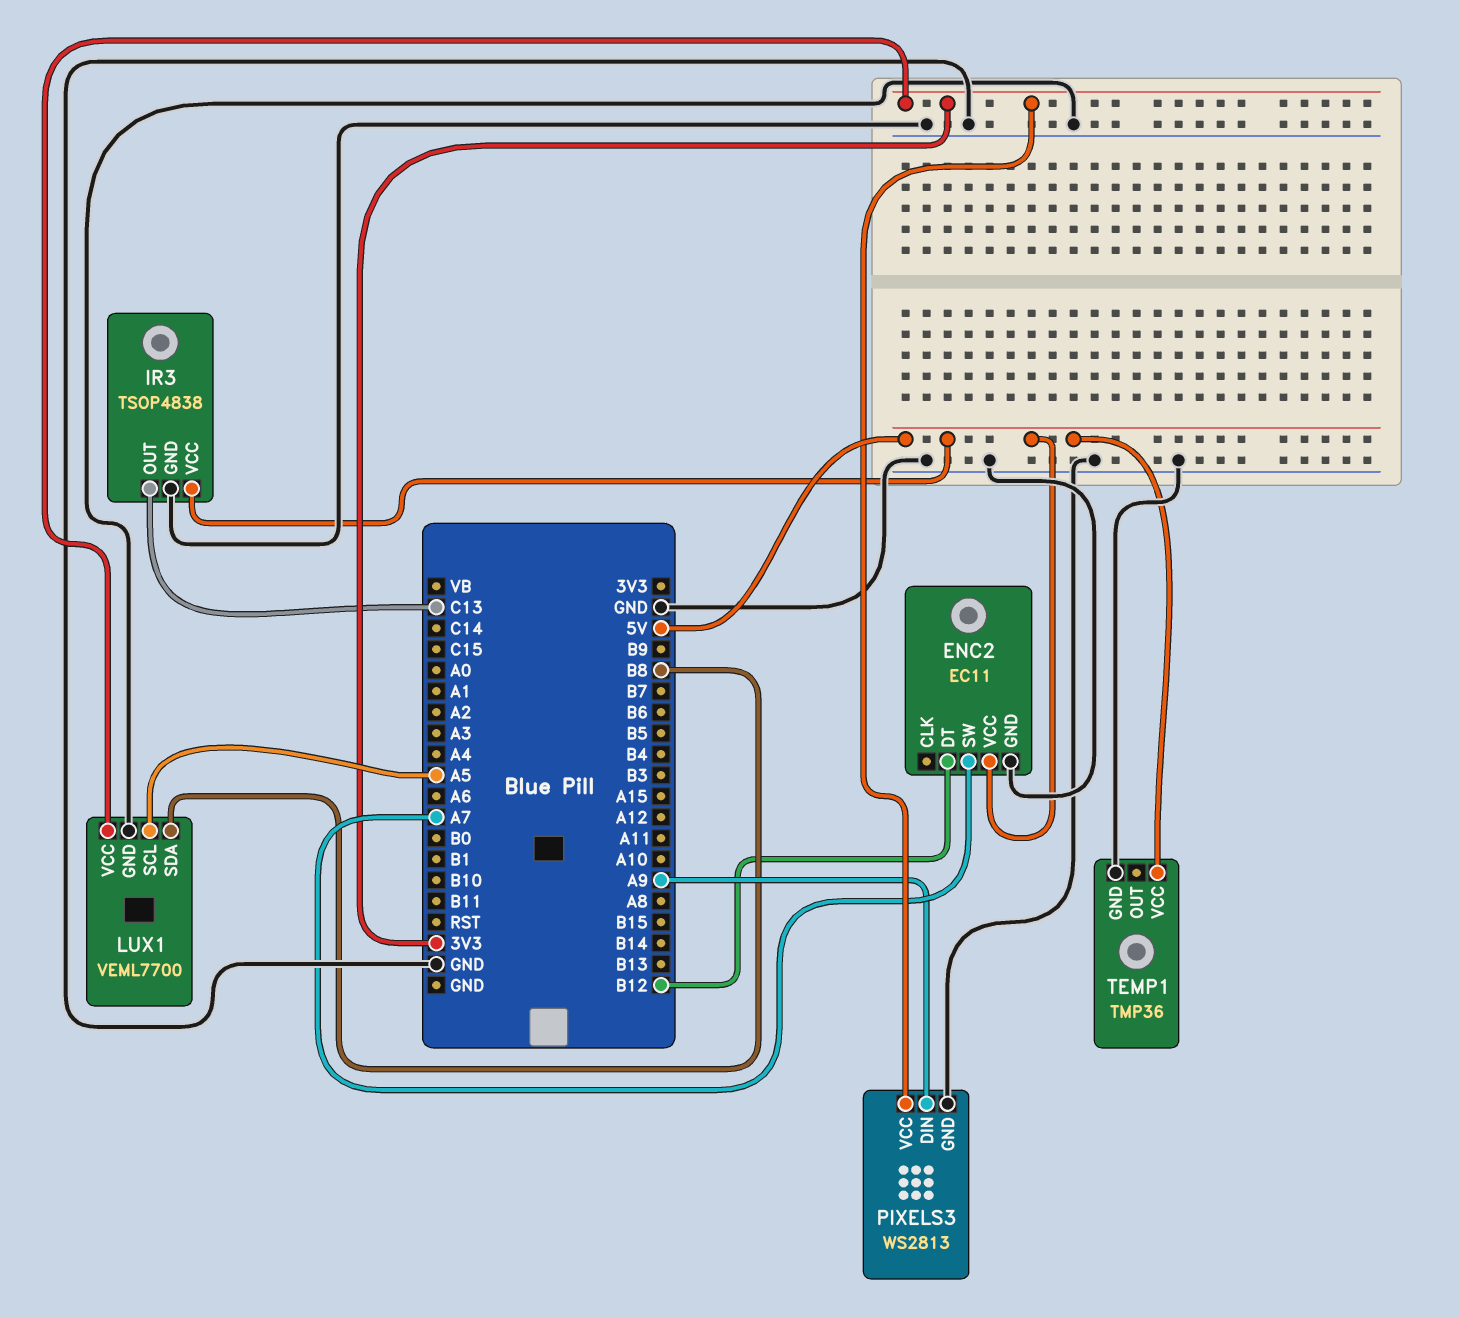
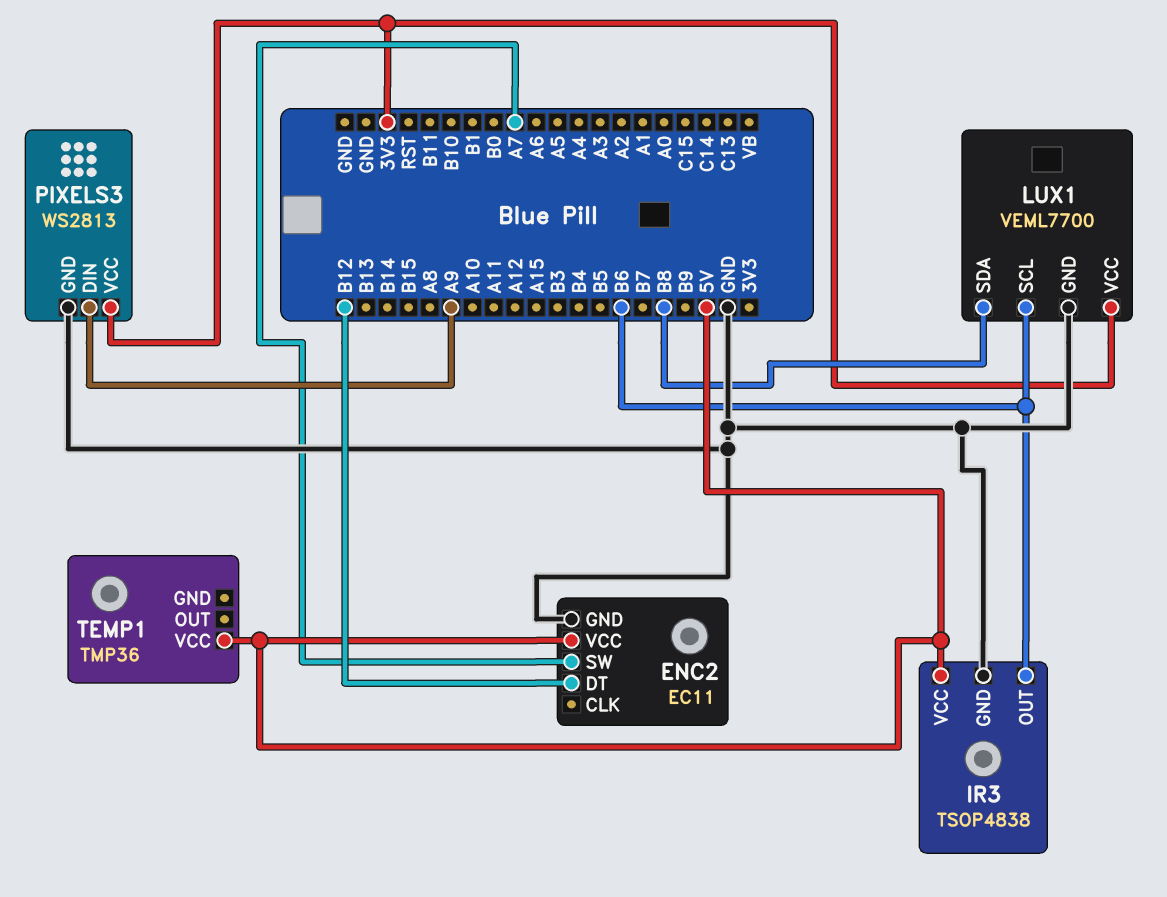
IR3 pin OUT: C13 -> B6
LUX1 pin SCL: A5 -> B6
TEMP1 pin GND: GND -> none

